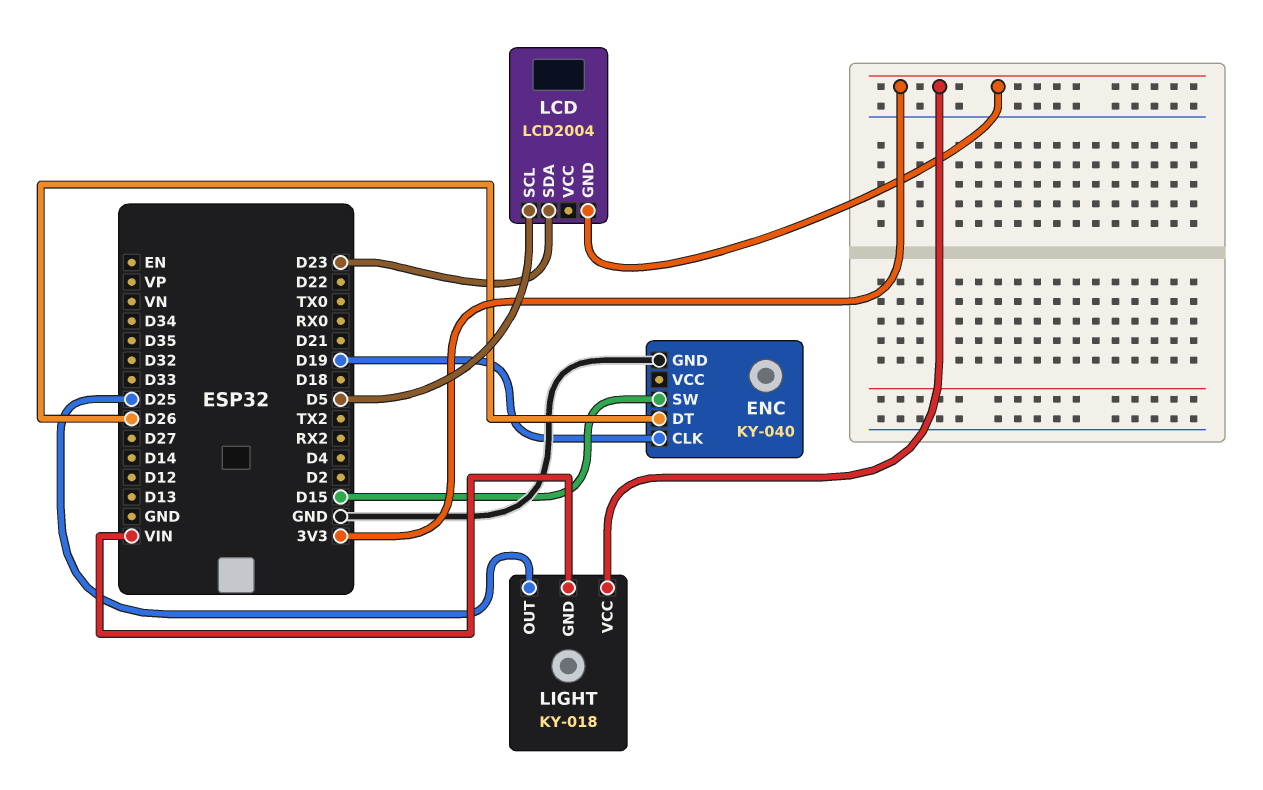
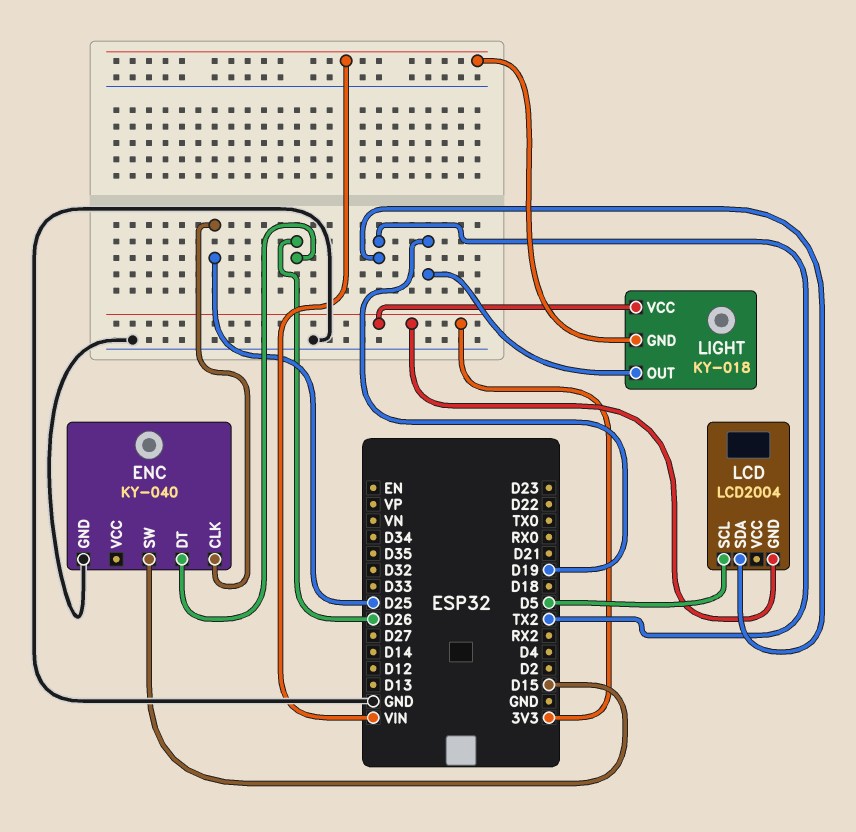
ENC pin CLK: D19 -> D25
LCD pin SDA: D23 -> TX2
LIGHT pin OUT: D25 -> D19

